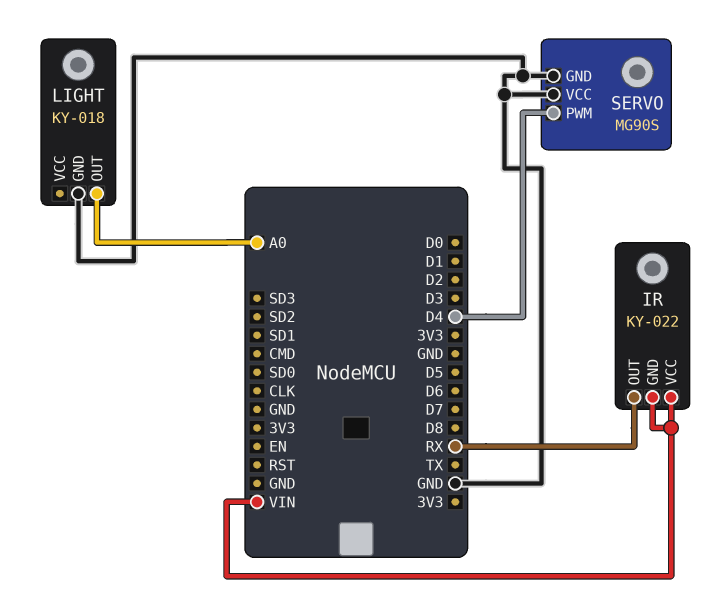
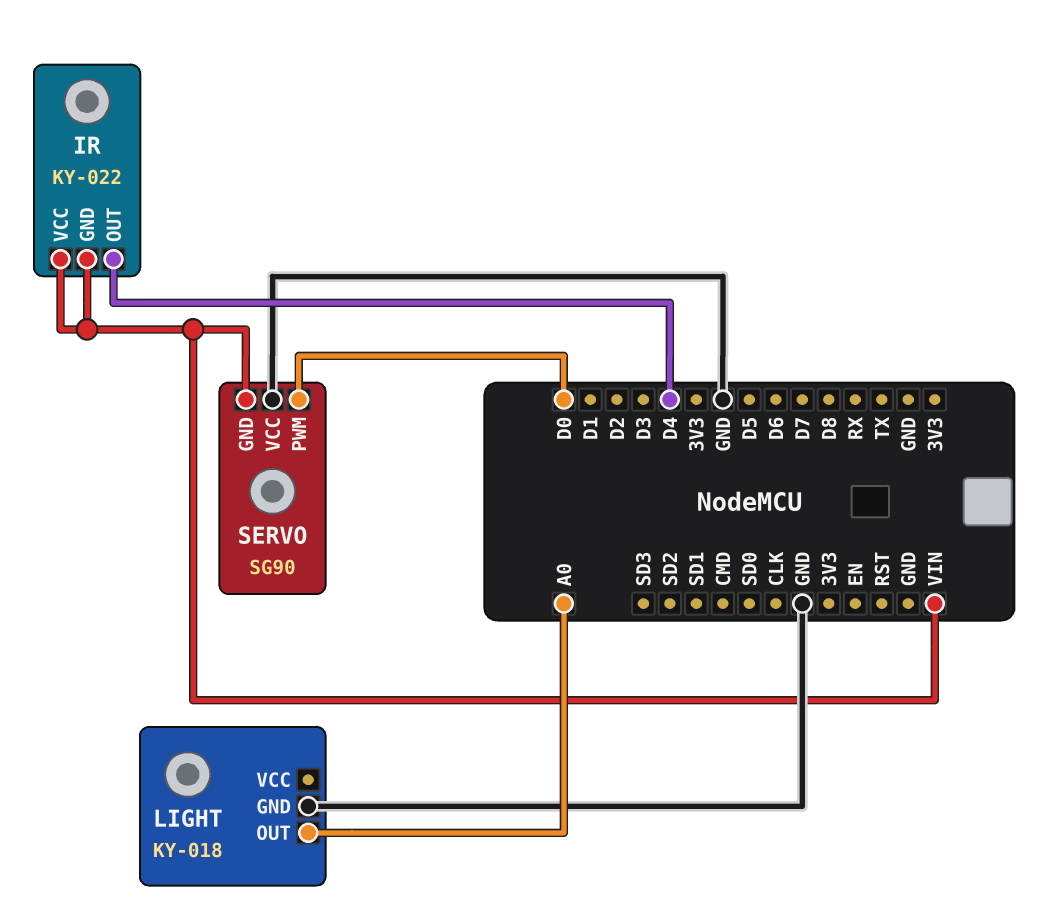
IR pin OUT: RX -> D4
SERVO: MG90S -> SG90
SERVO pin GND: GND -> VIN
SERVO pin PWM: D4 -> D0

